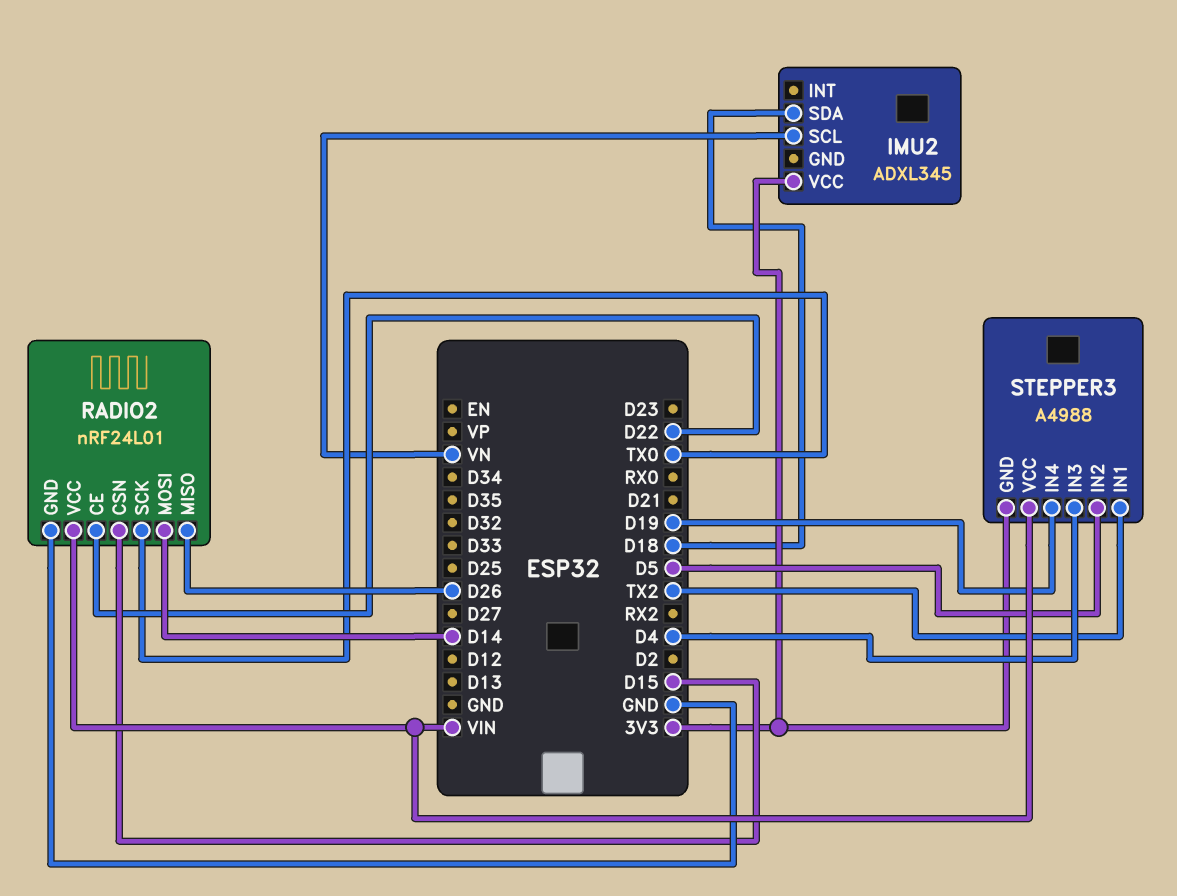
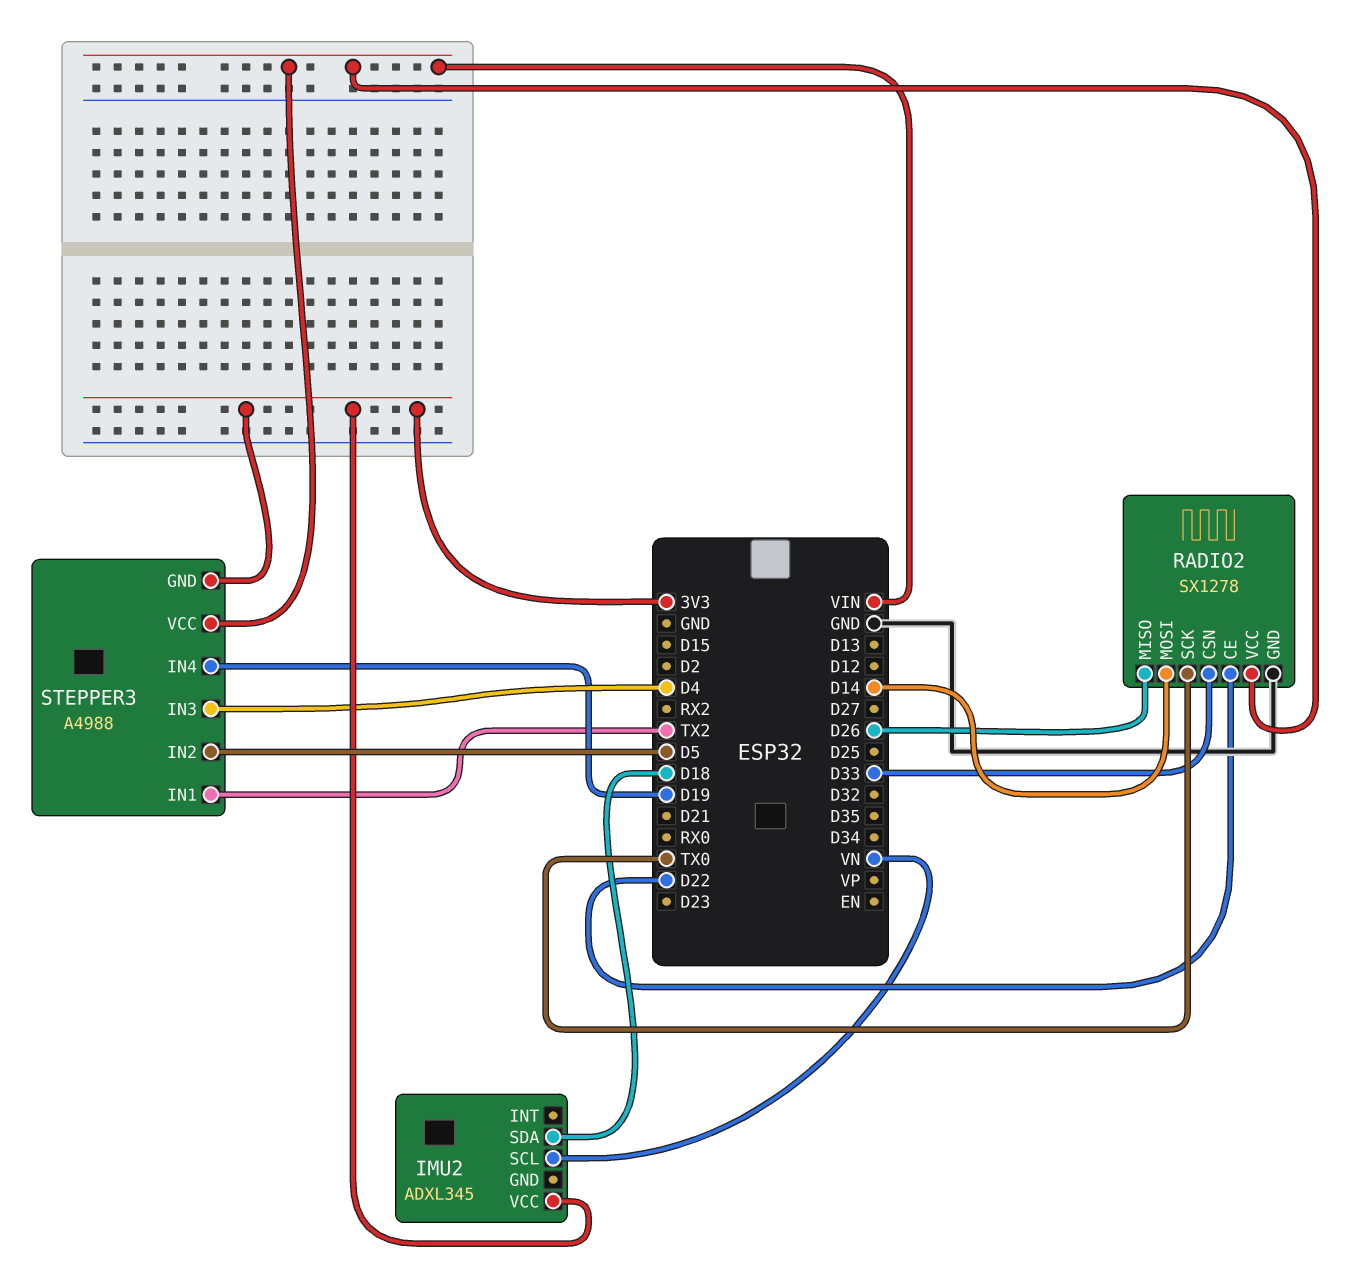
RADIO2: nRF24L01 -> SX1278
RADIO2 pin CSN: D15 -> D33

